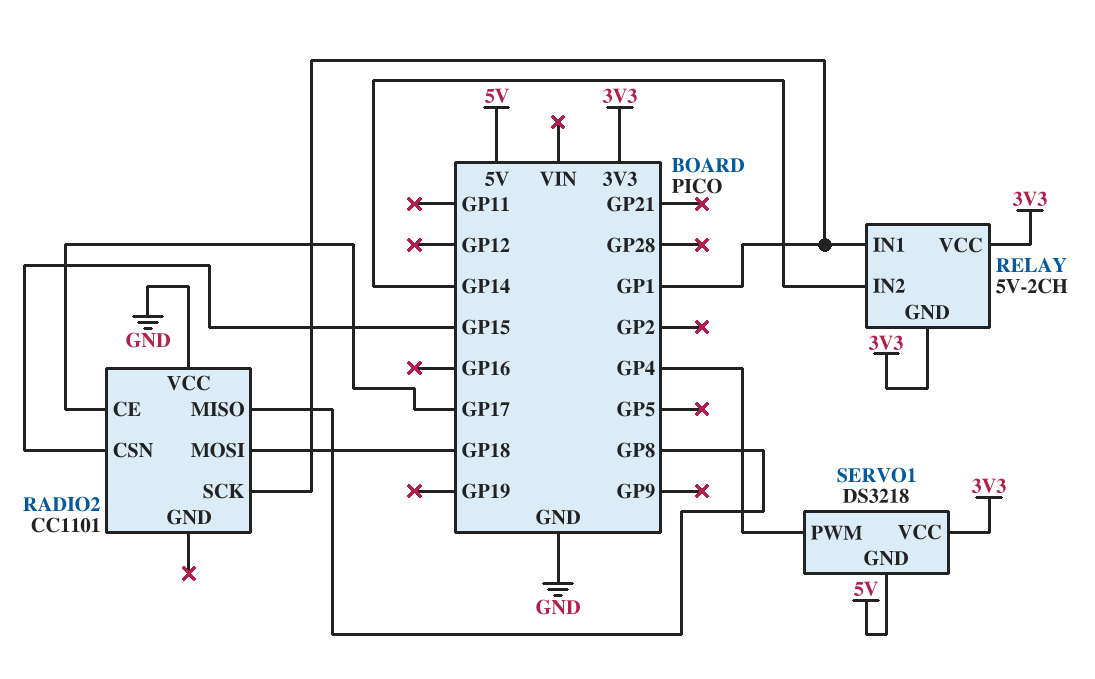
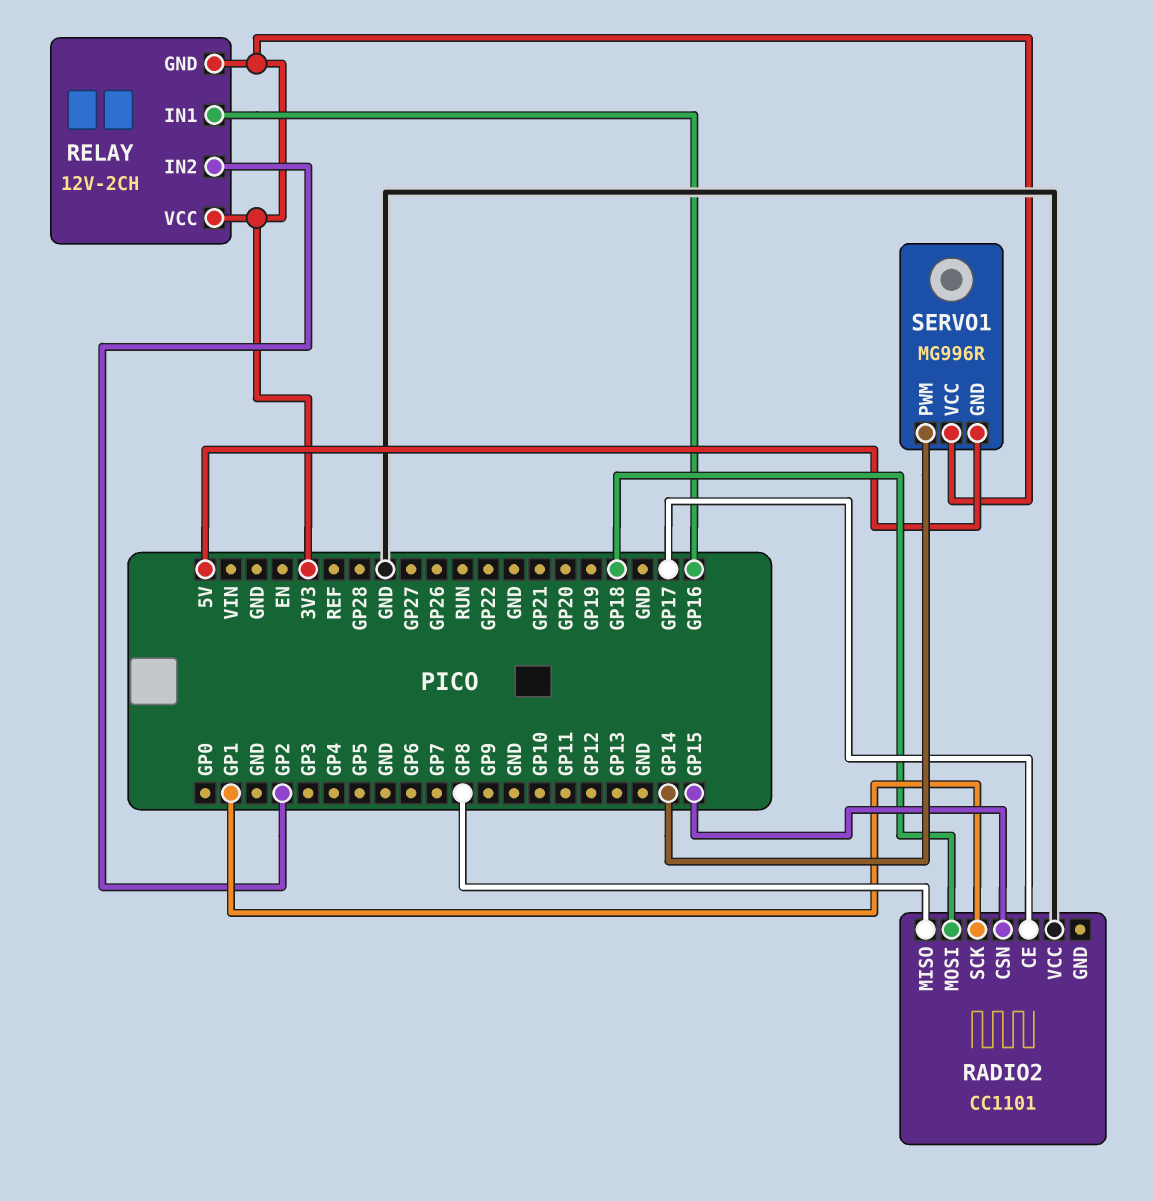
RELAY: 5V-2CH -> 12V-2CH
RELAY pin IN1: GP1 -> GP16
RELAY pin IN2: GP14 -> GP2
SERVO1: DS3218 -> MG996R
SERVO1 pin PWM: GP4 -> GP14

